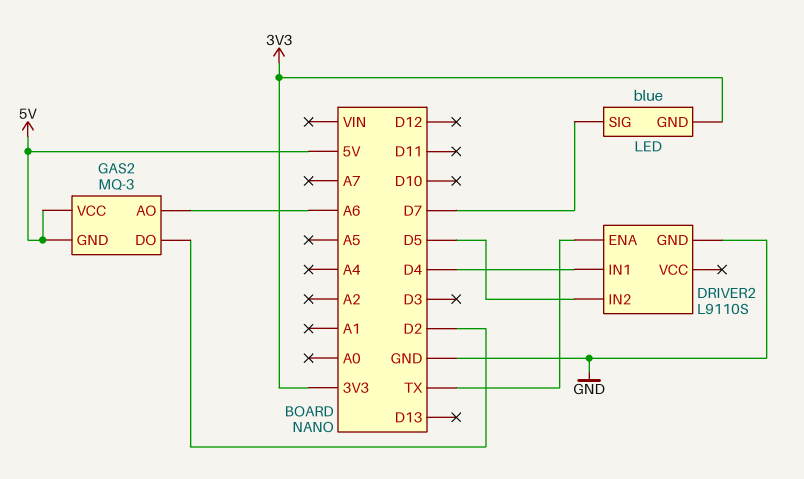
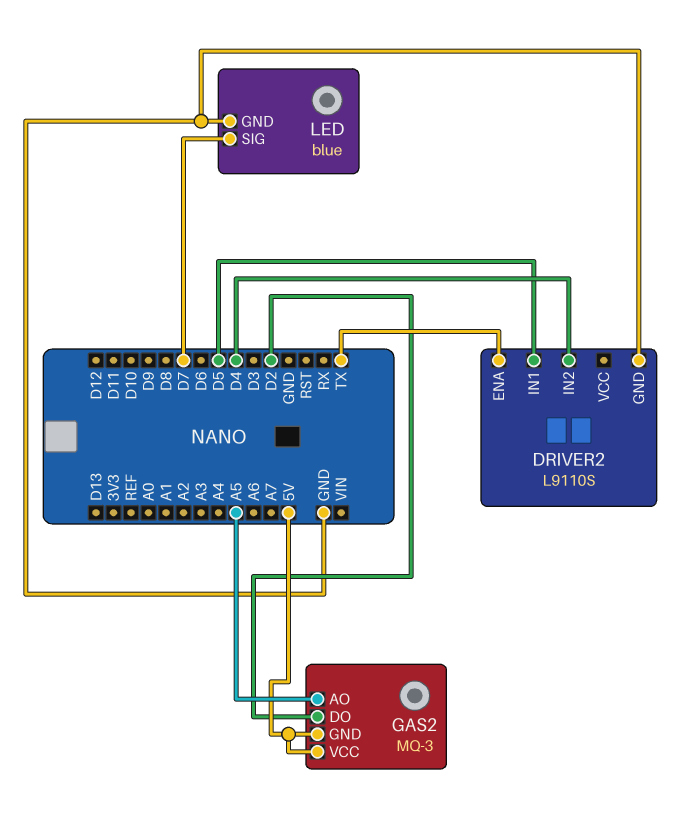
DRIVER2 pin IN1: D4 -> D5
DRIVER2 pin IN2: D5 -> D4
GAS2 pin AO: A6 -> A5
LED pin GND: 3V3 -> GND

